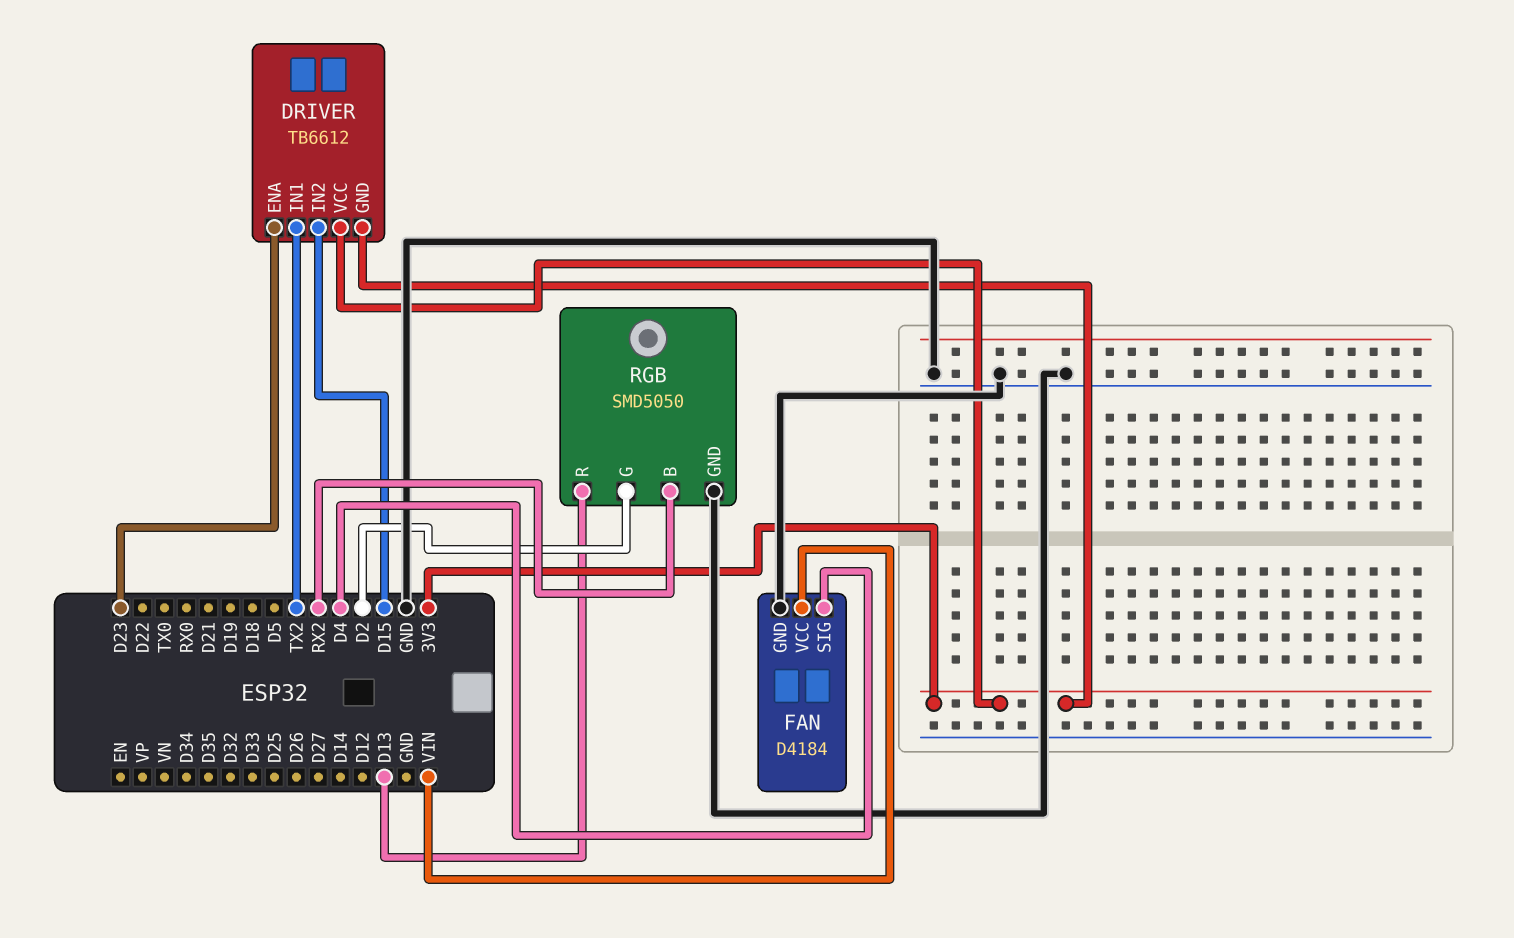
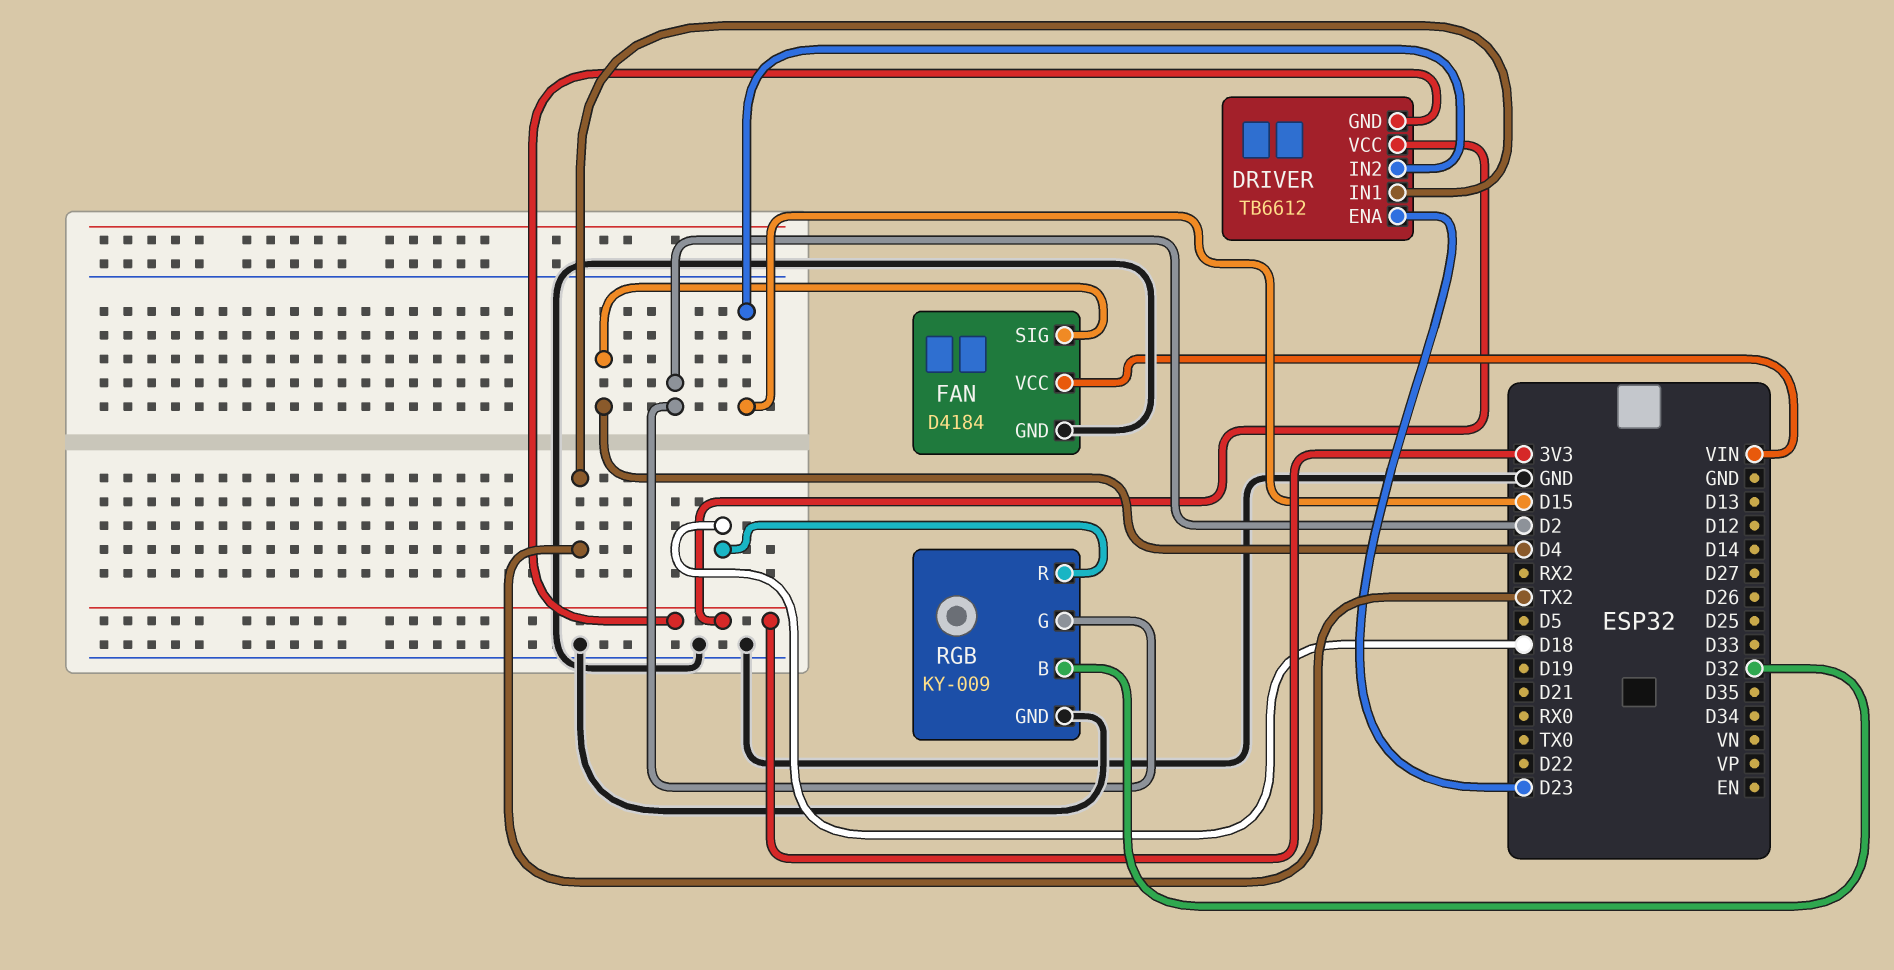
RGB: SMD5050 -> KY-009
RGB pin B: RX2 -> D32
RGB pin R: D13 -> D18

